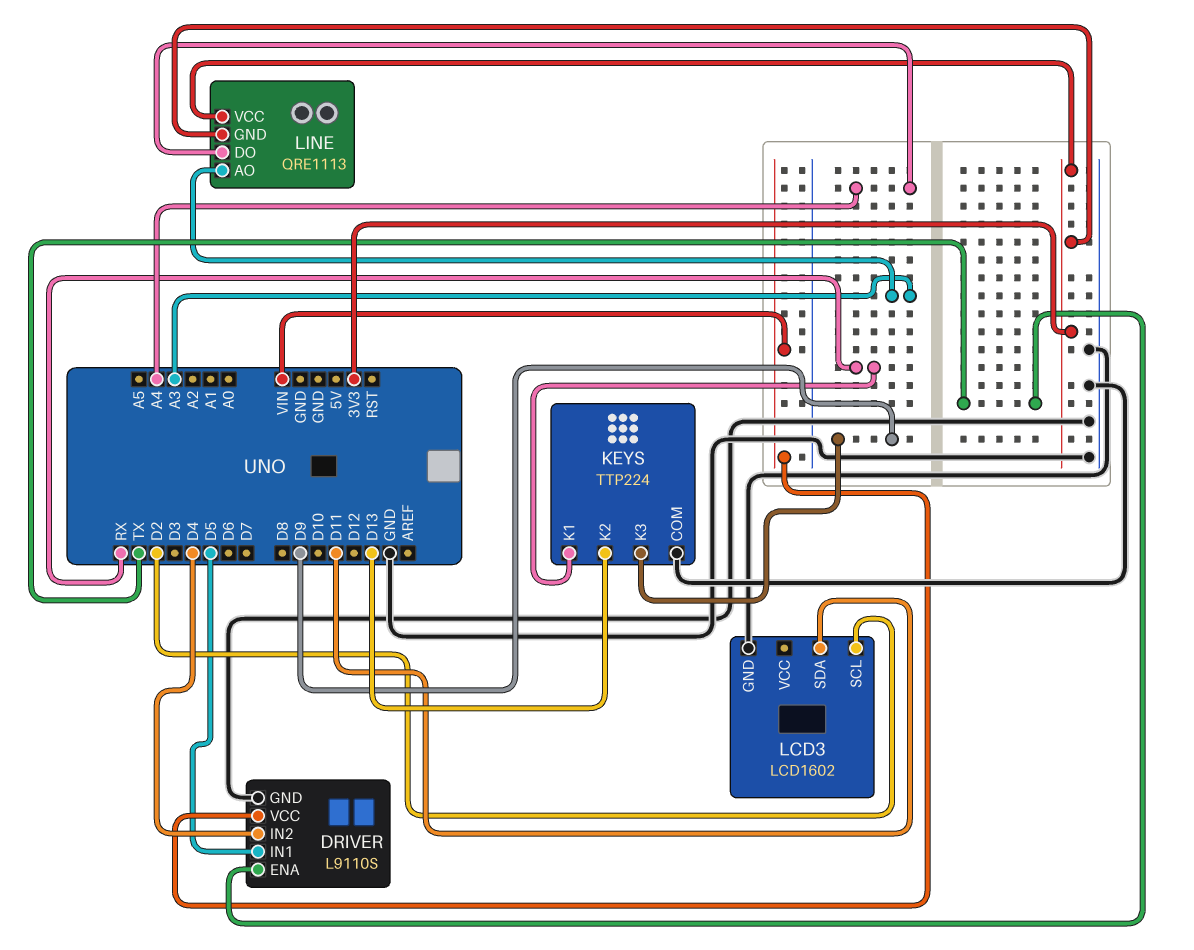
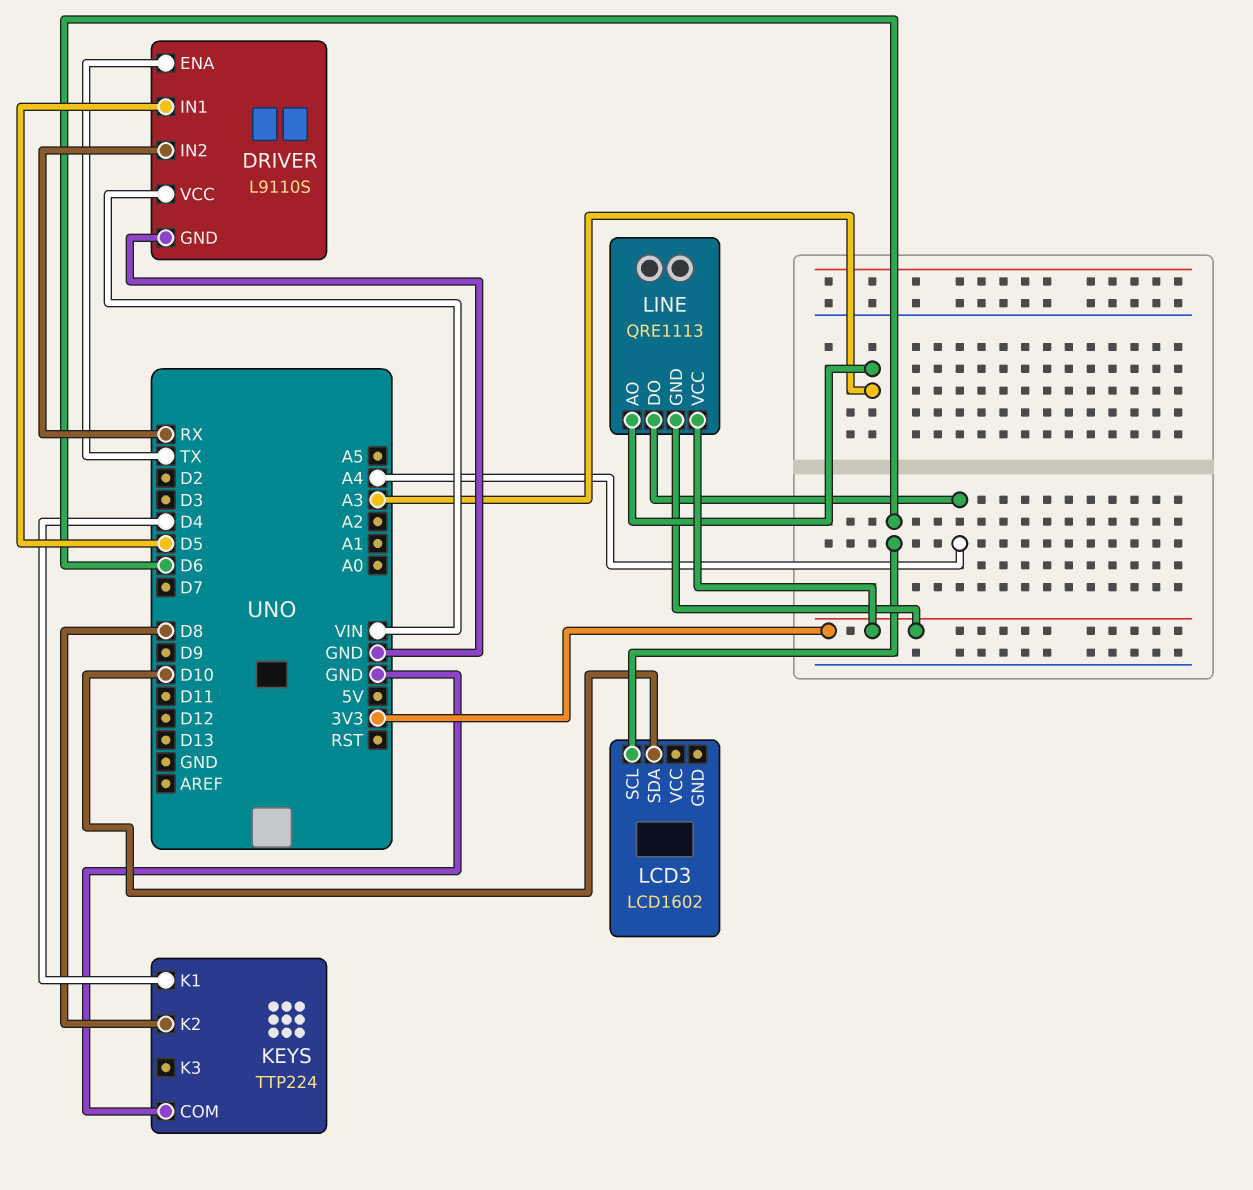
DRIVER pin IN2: D4 -> RX
KEYS pin K1: RX -> D4
KEYS pin K2: D13 -> D8
KEYS pin K3: D9 -> none
LCD3 pin GND: GND -> none
LCD3 pin SCL: D2 -> D6
LCD3 pin SDA: D11 -> D10

